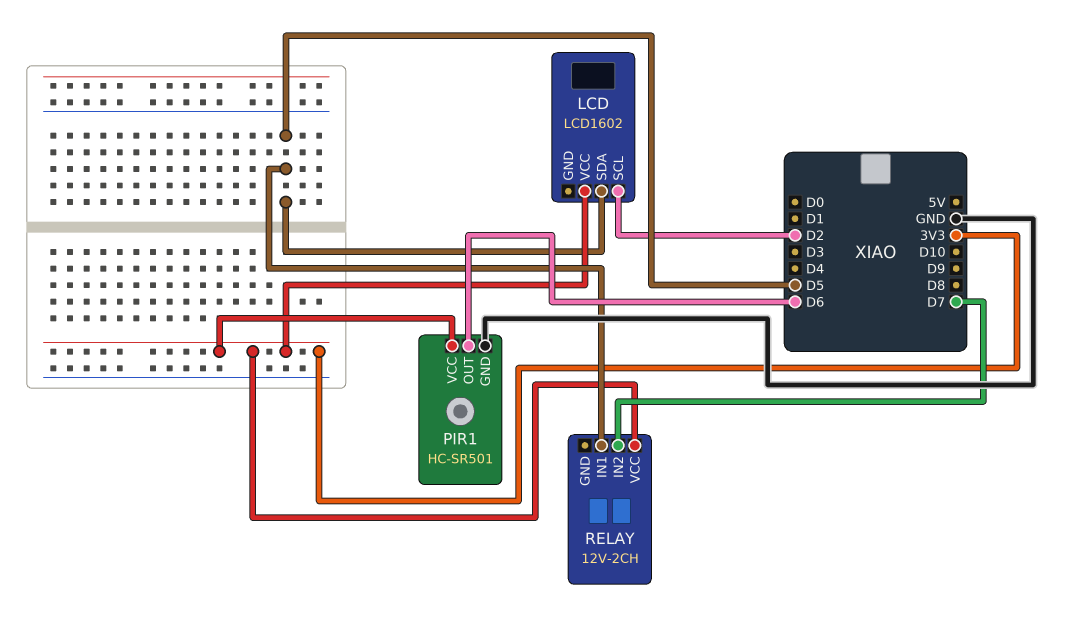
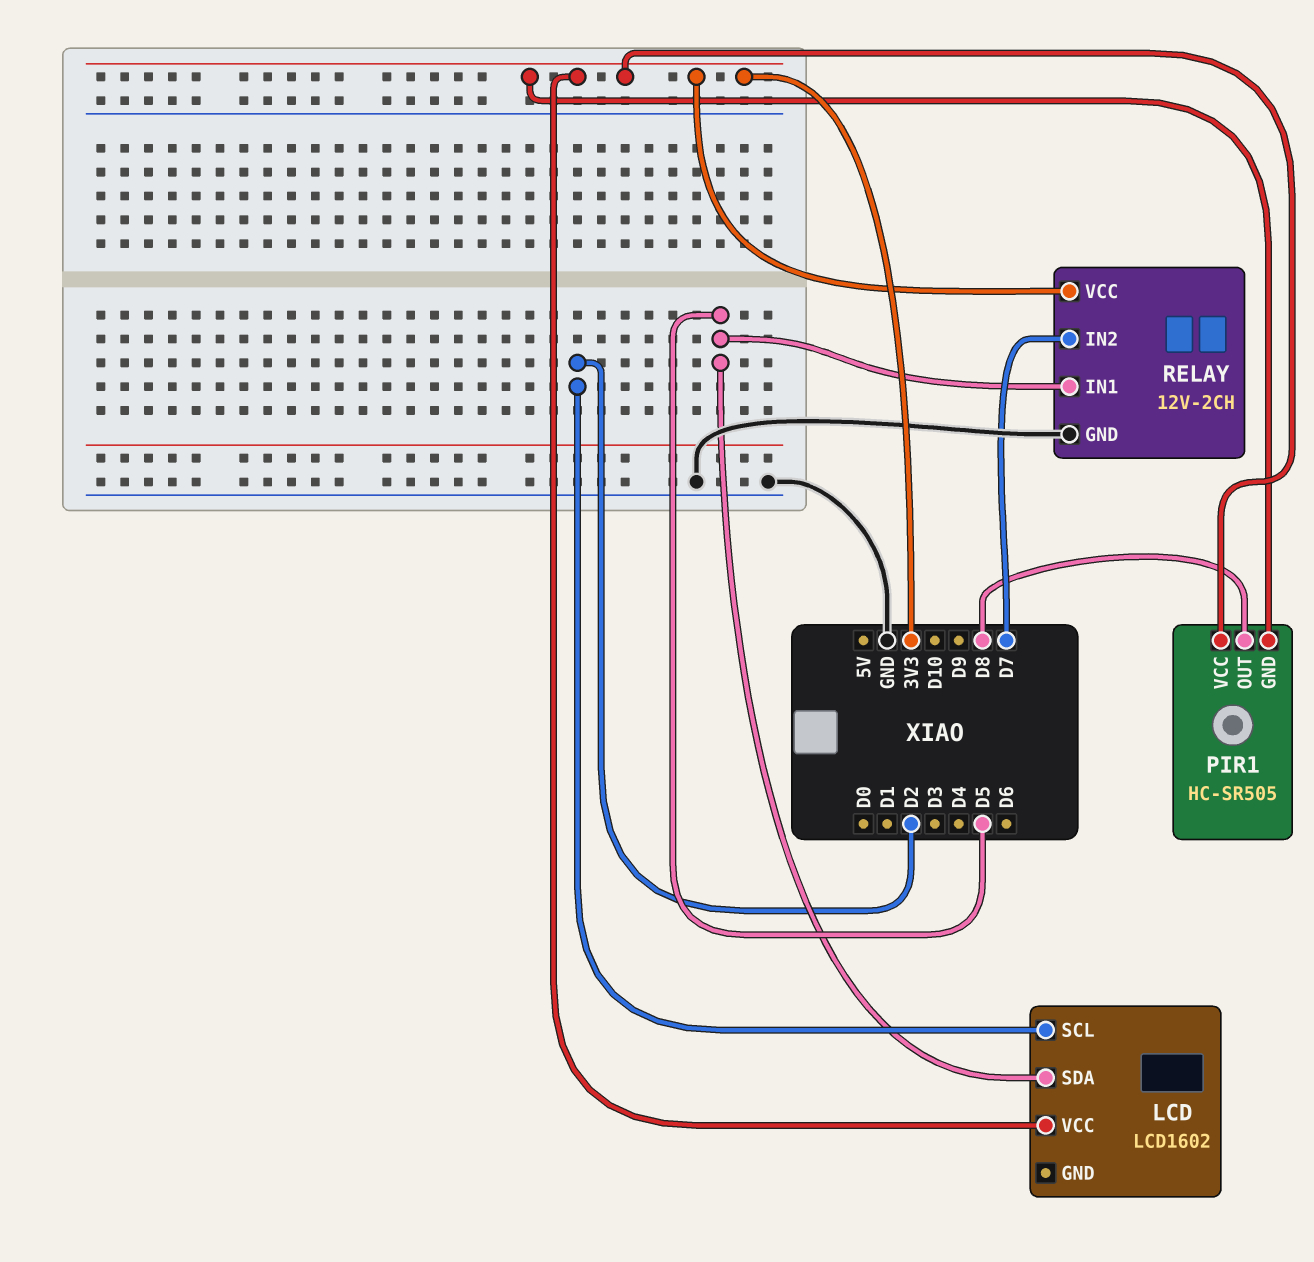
PIR1: HC-SR501 -> HC-SR505
PIR1 pin GND: GND -> 3V3
PIR1 pin OUT: D6 -> D8
RELAY pin GND: none -> GND

